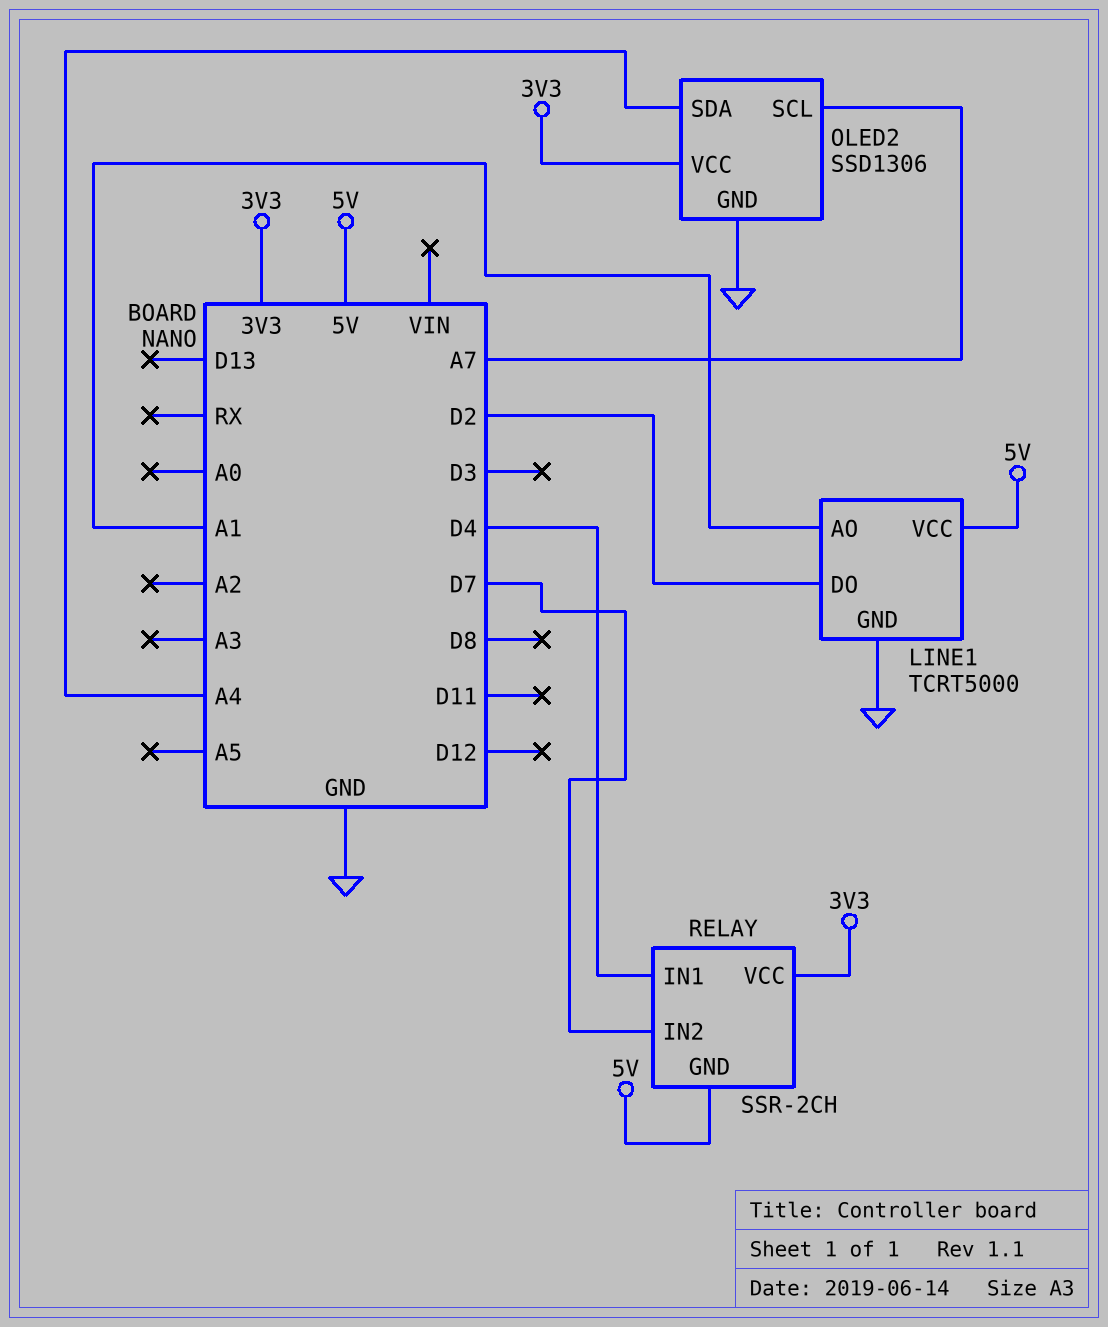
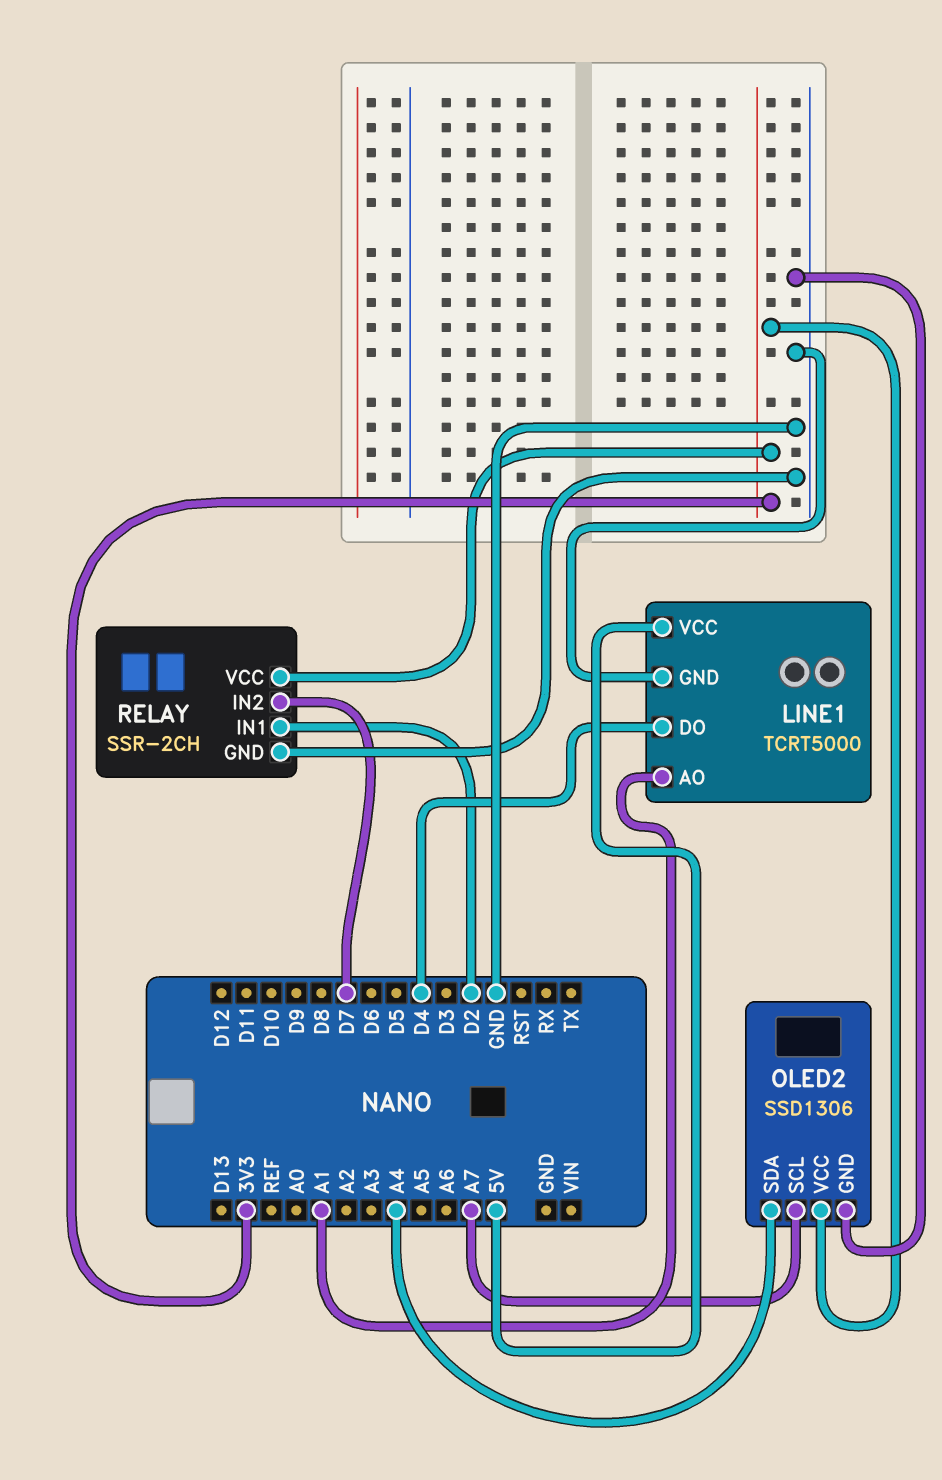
LINE1 pin DO: D2 -> D4
RELAY pin GND: 5V -> GND
RELAY pin IN1: D4 -> D2

